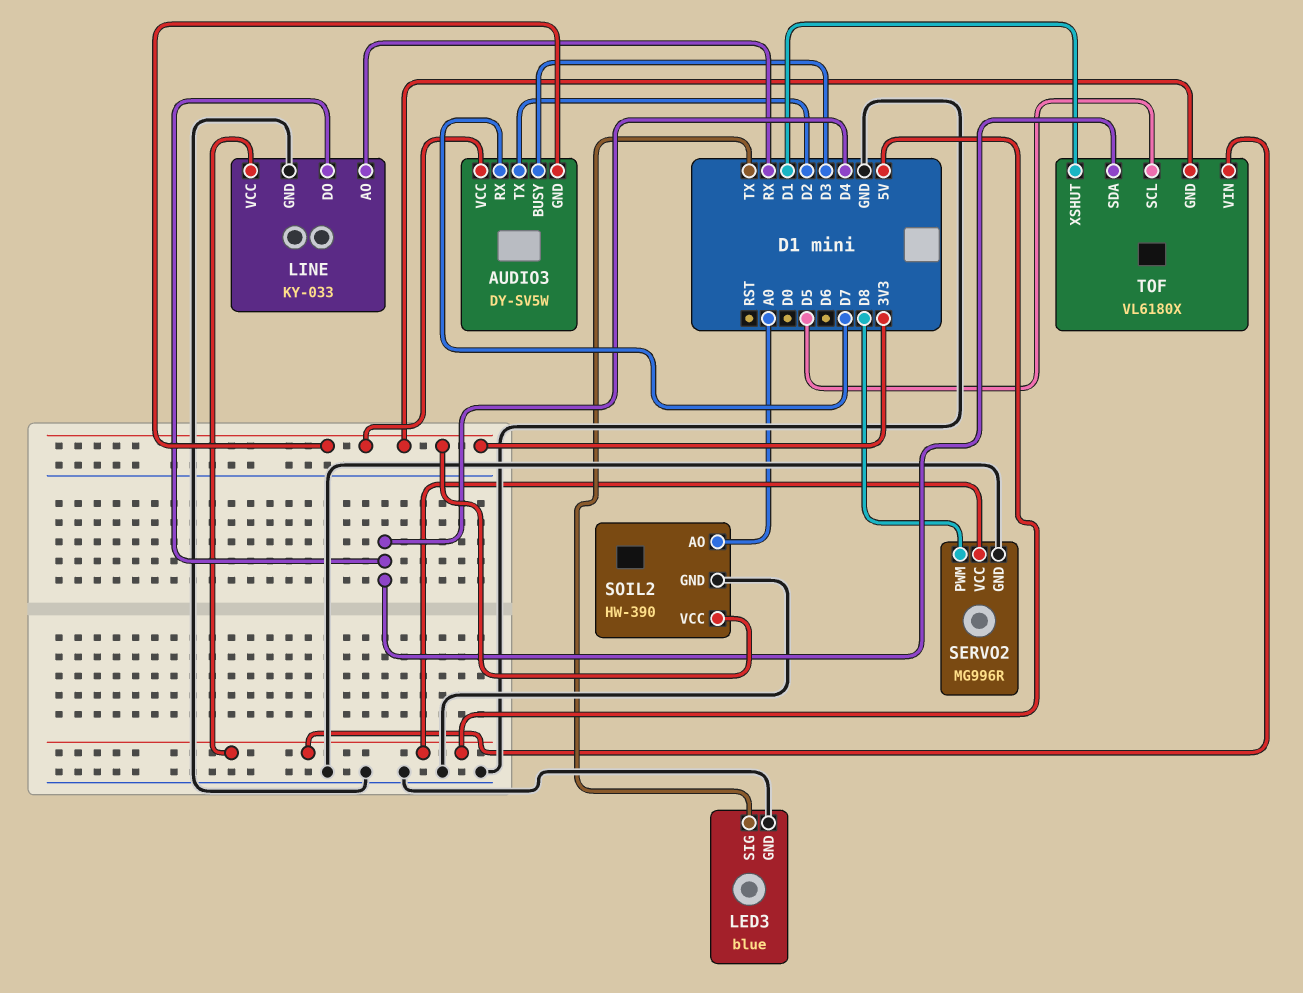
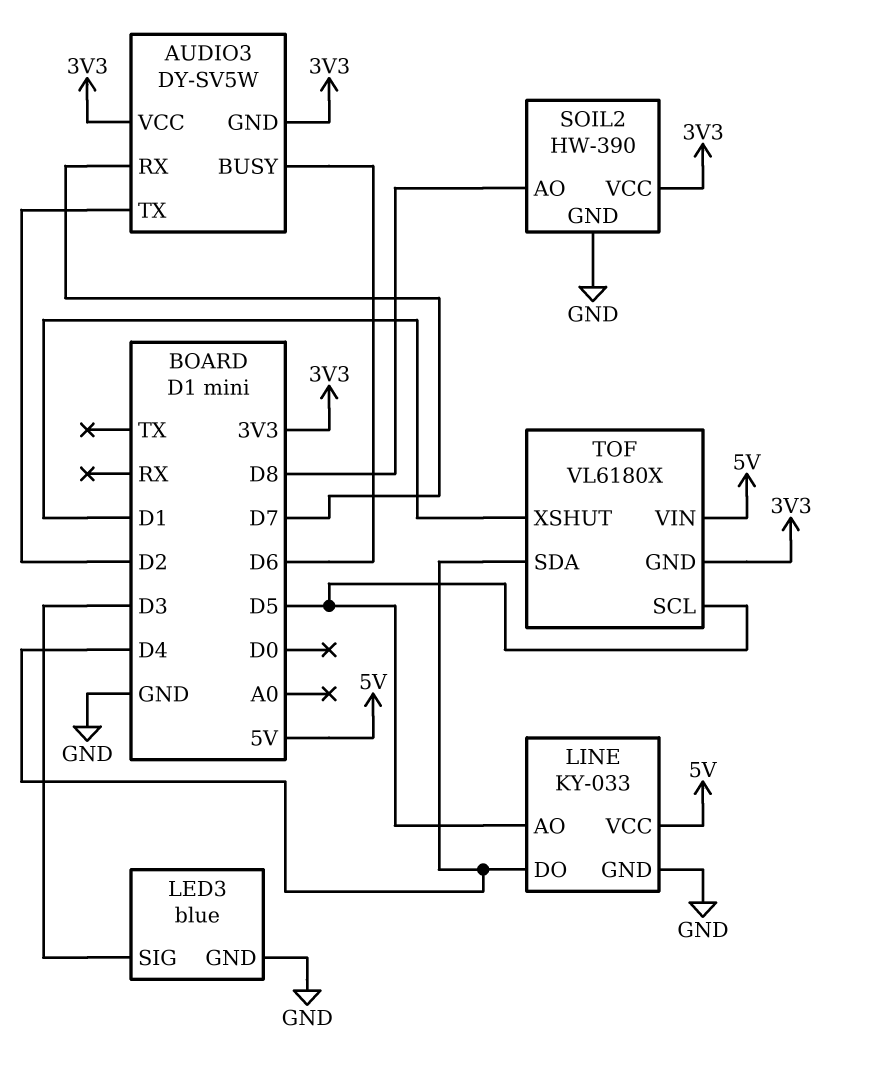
AUDIO3 pin BUSY: D3 -> D6
LED3 pin SIG: TX -> D3
LINE pin AO: RX -> D5
SERVO2: MG996R -> none
SERVO2 pin GND: GND -> none
SERVO2 pin PWM: D8 -> none
SERVO2 pin VCC: 5V -> none
SOIL2 pin AO: A0 -> D8

